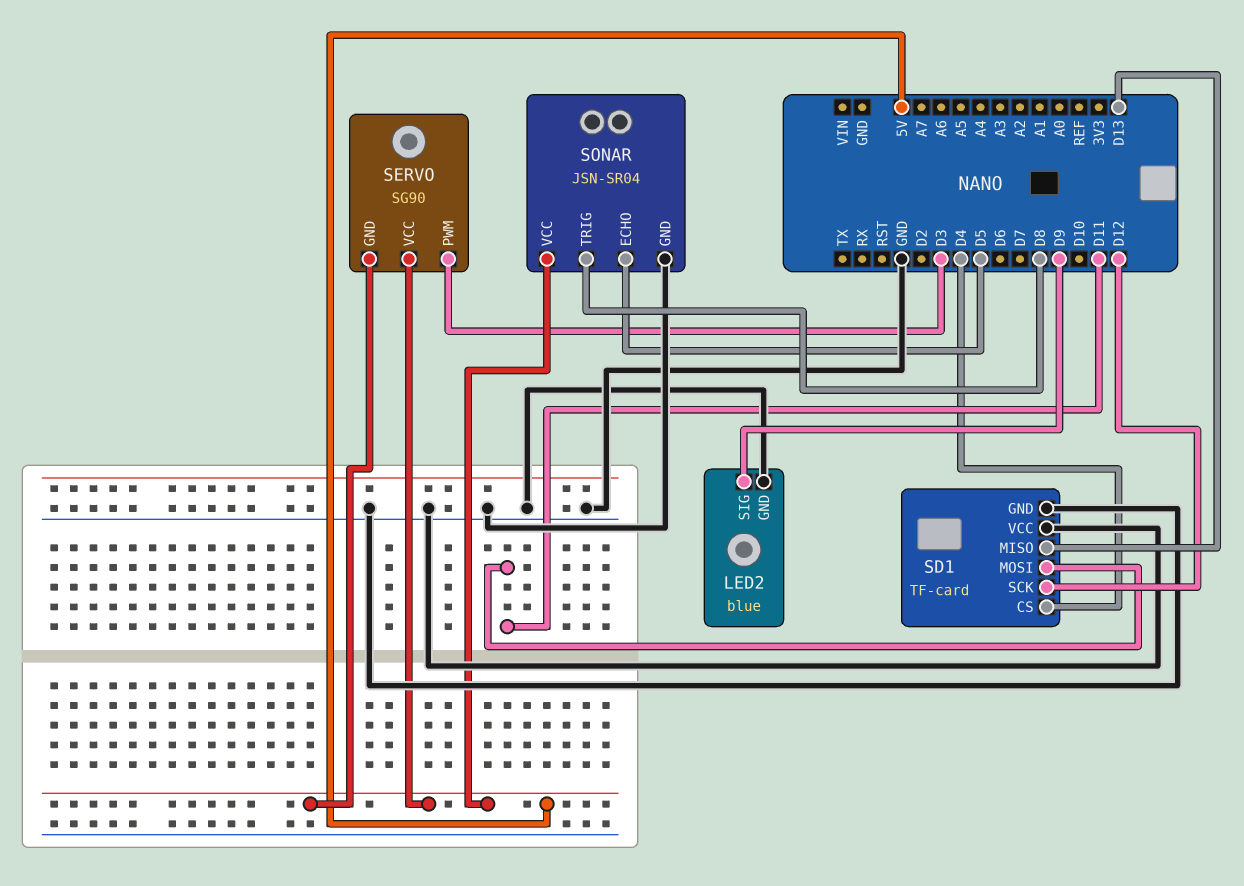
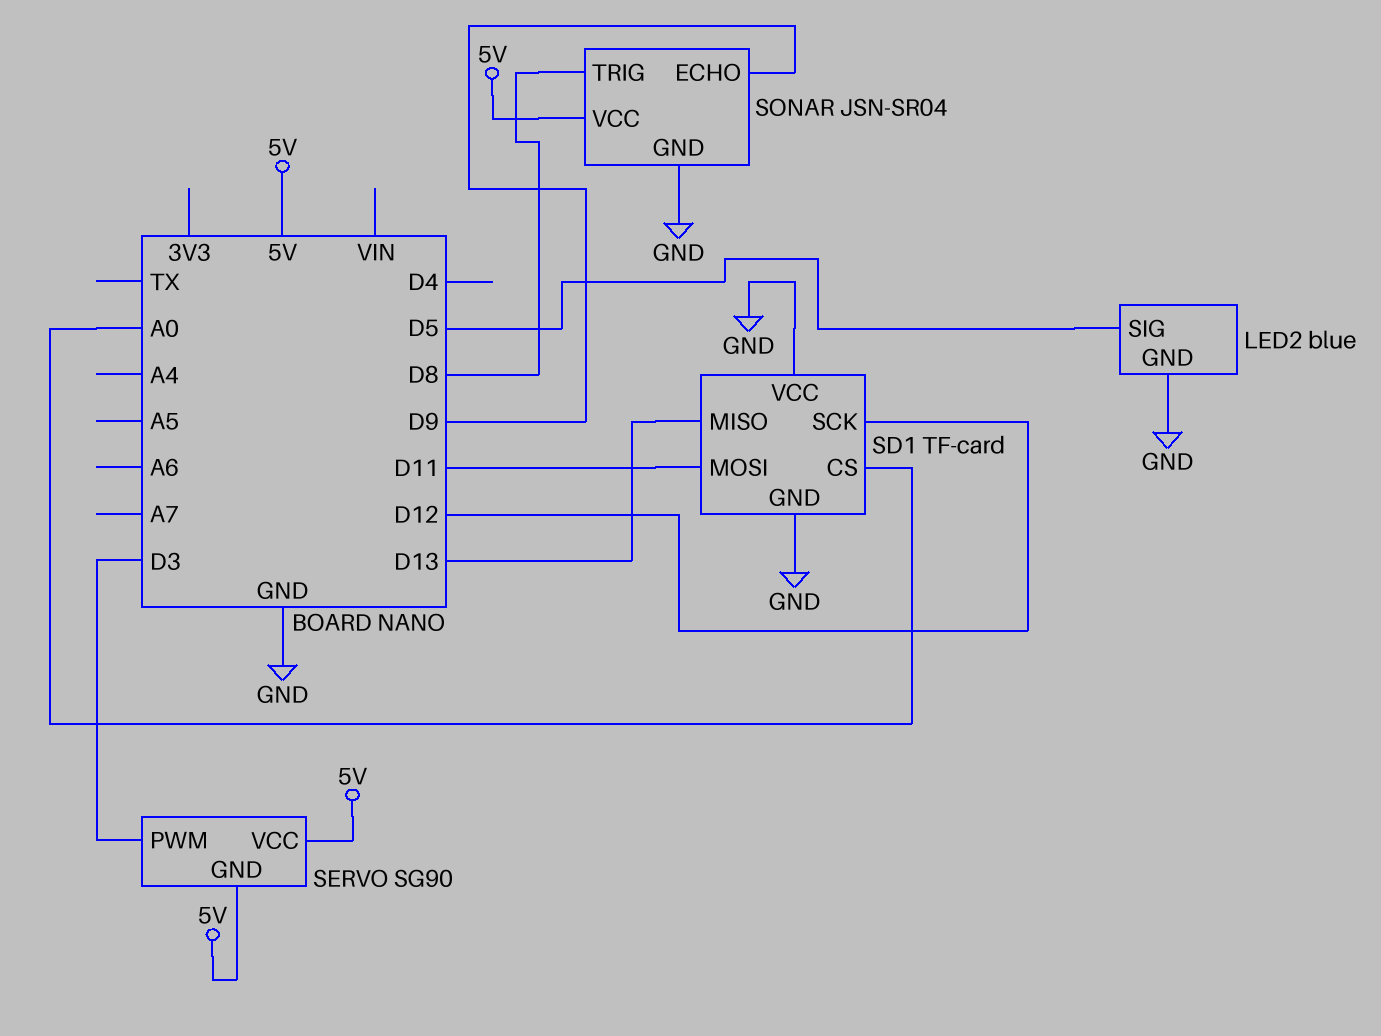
LED2 pin SIG: D9 -> D5
SD1 pin CS: D4 -> A0
SONAR pin ECHO: D5 -> D9

